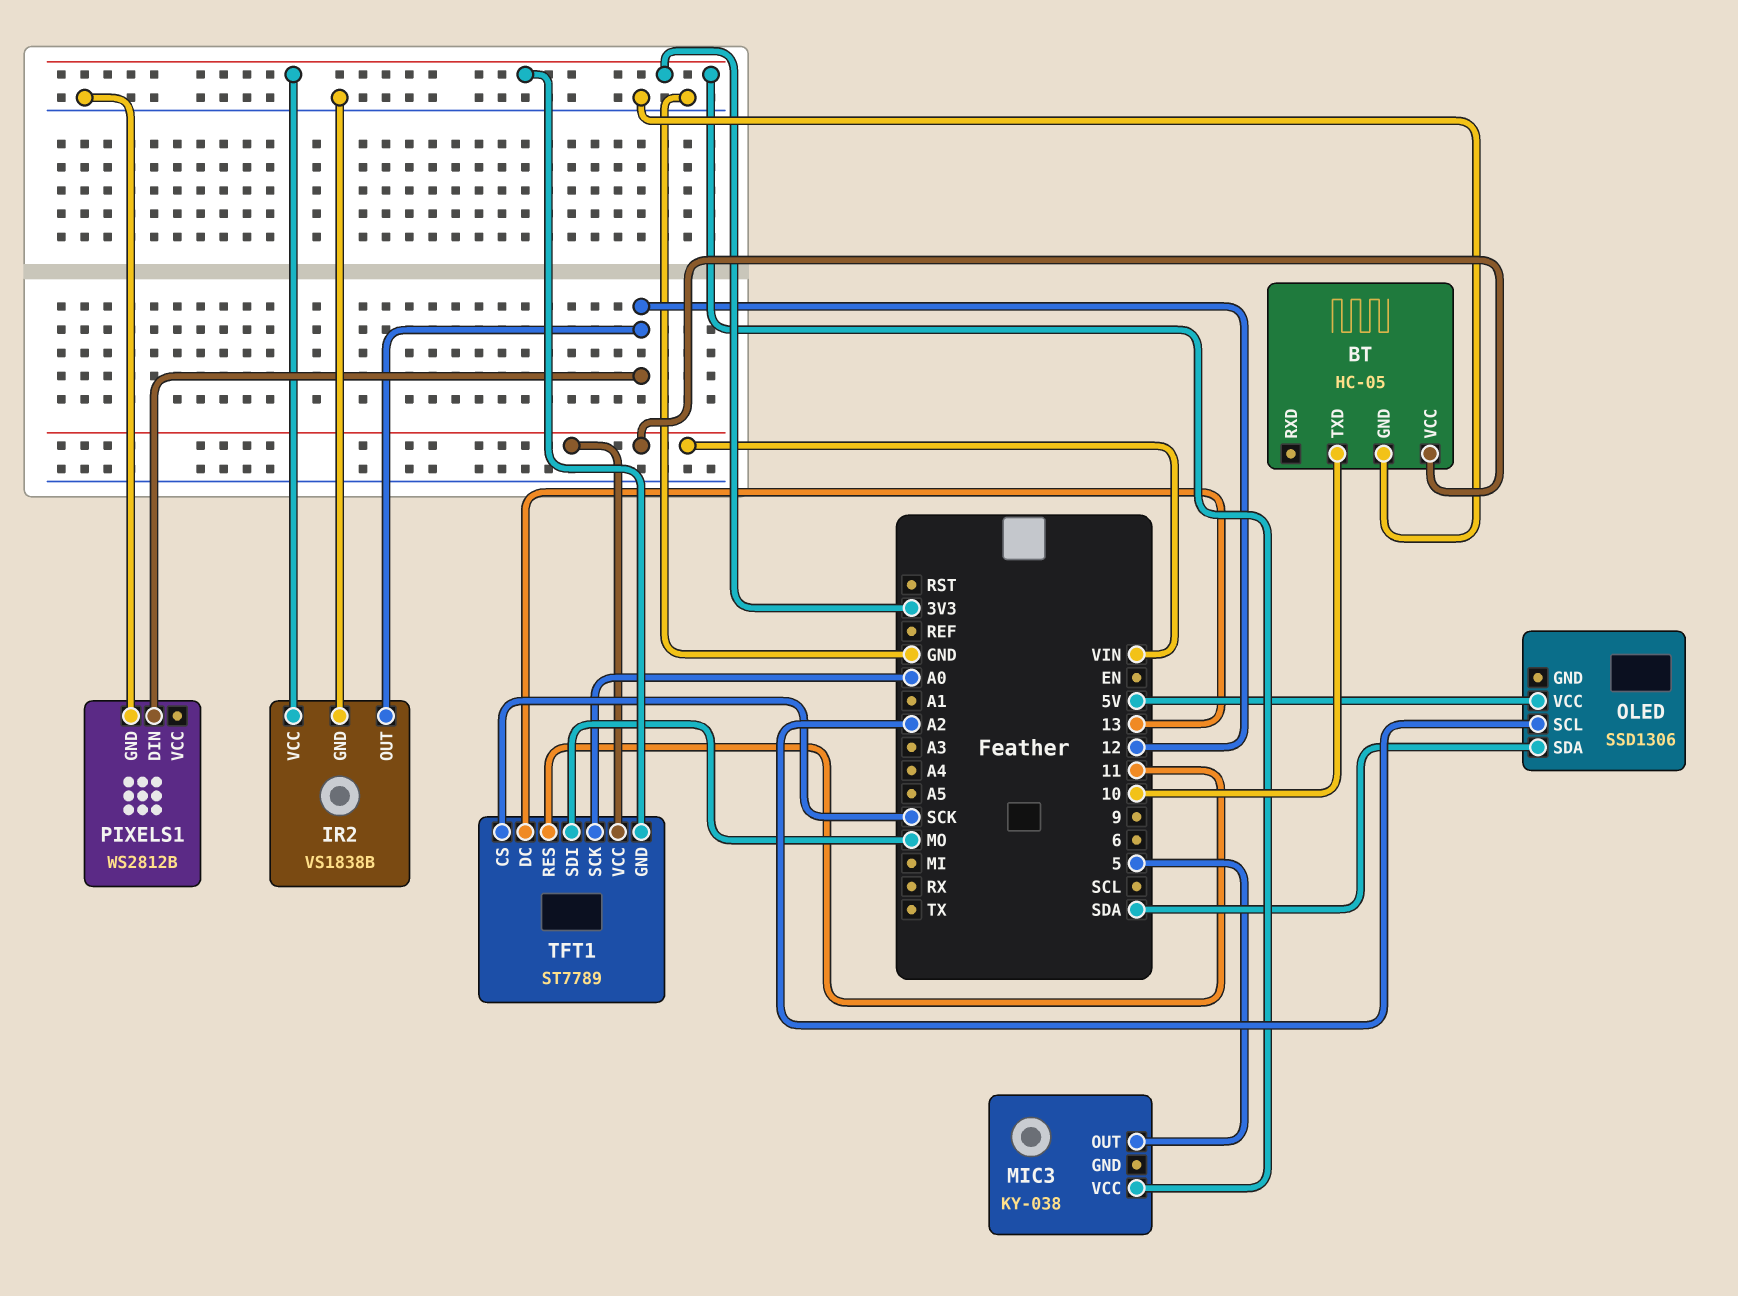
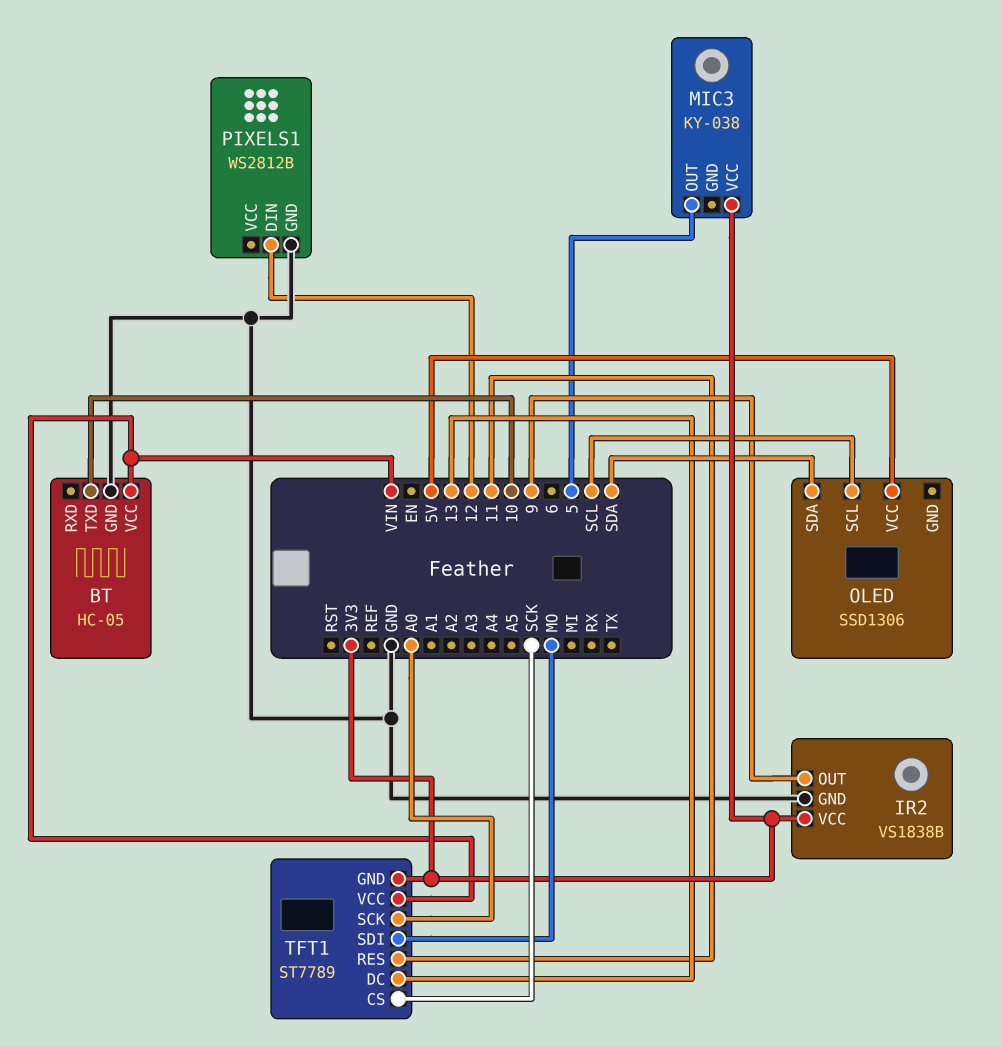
IR2 pin OUT: 12 -> 9
OLED pin SCL: A2 -> SCL

